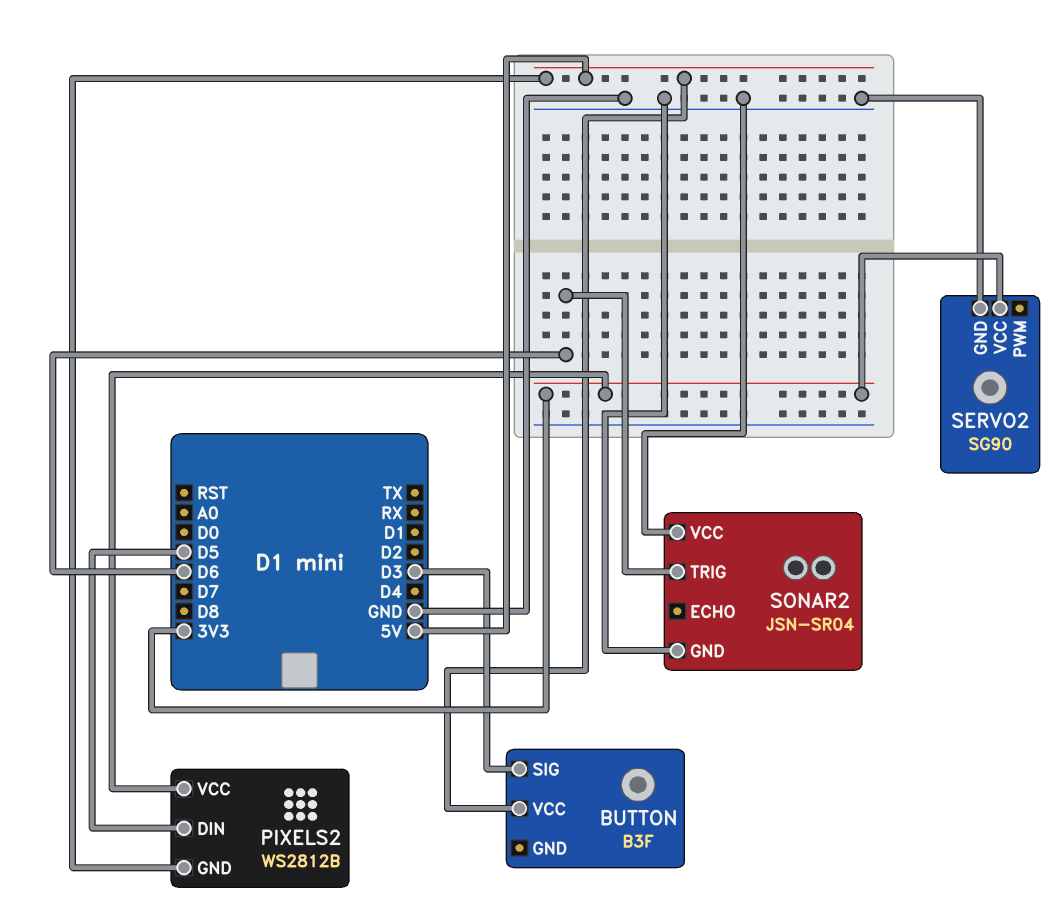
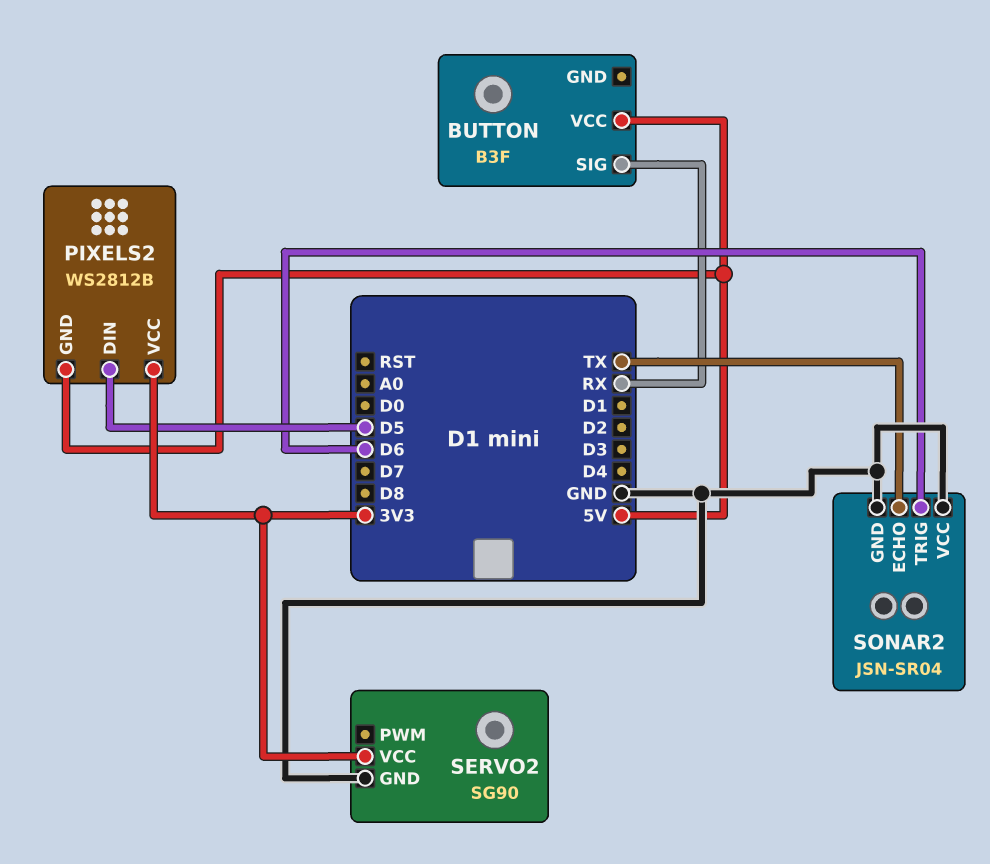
BUTTON pin SIG: D3 -> RX
SONAR2 pin ECHO: none -> TX

